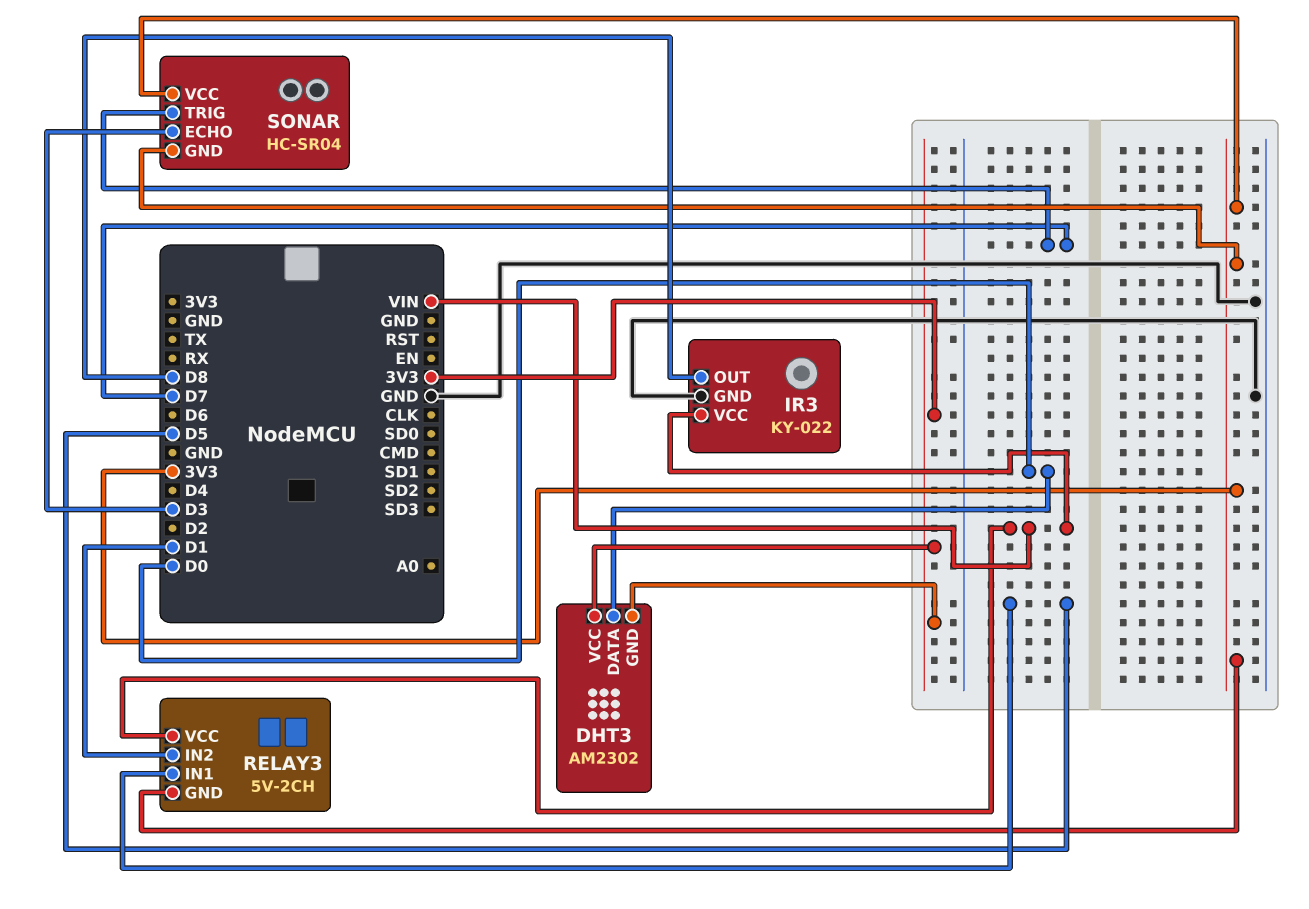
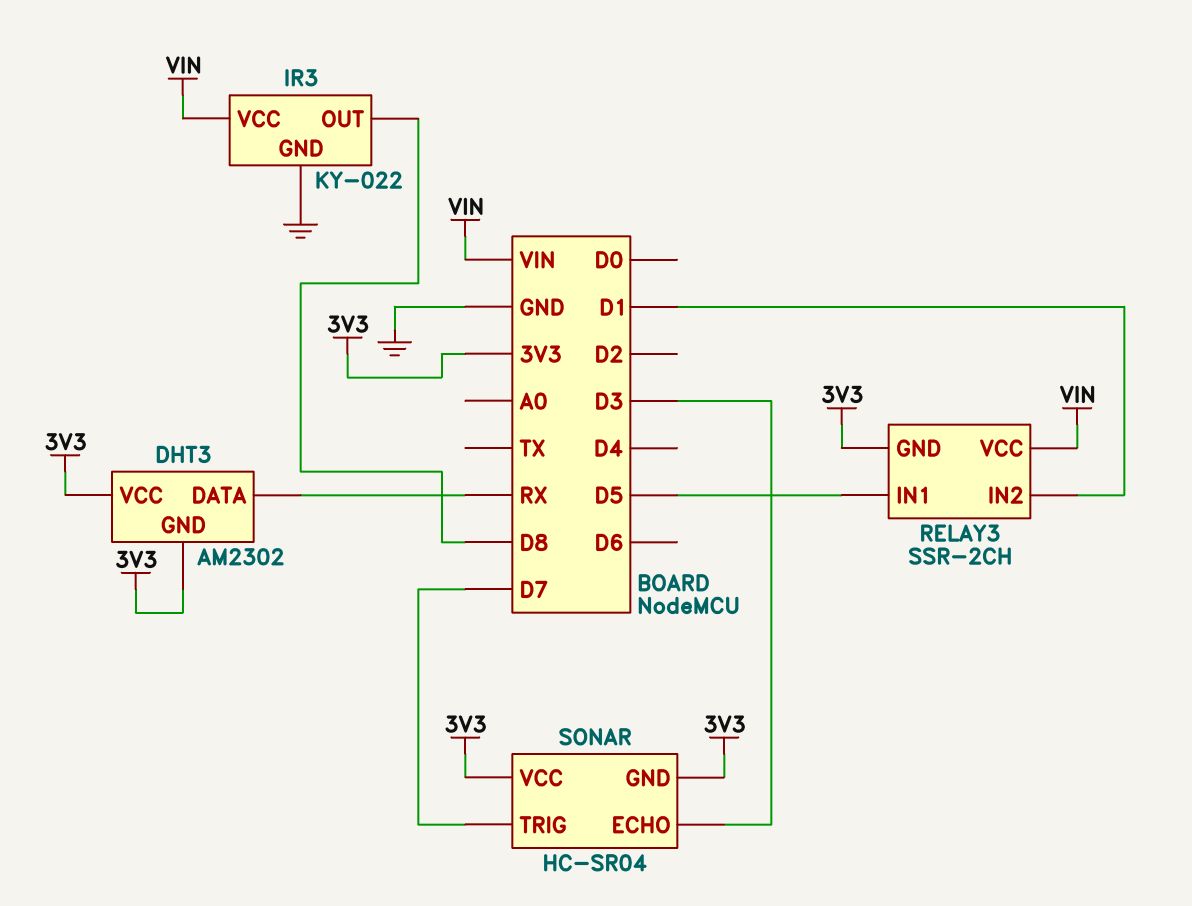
DHT3 pin DATA: D0 -> RX
RELAY3: 5V-2CH -> SSR-2CH

